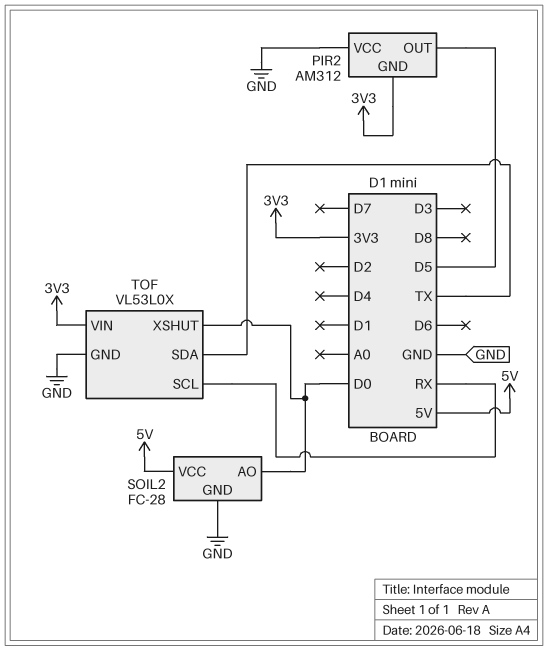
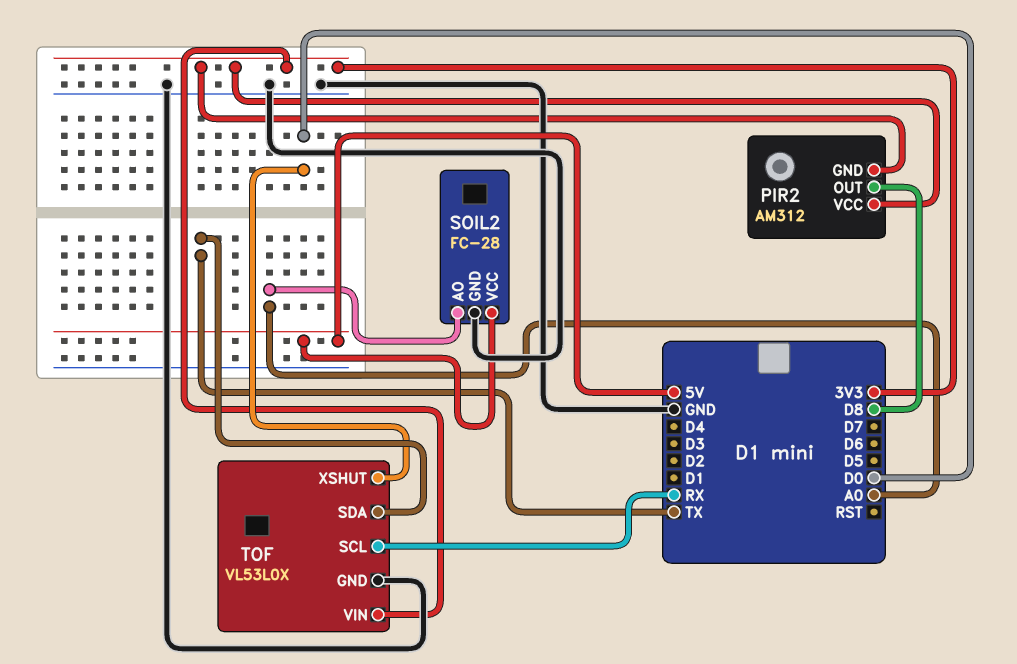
PIR2 pin OUT: D5 -> D8
PIR2 pin VCC: GND -> 3V3
SOIL2 pin AO: D0 -> A0

